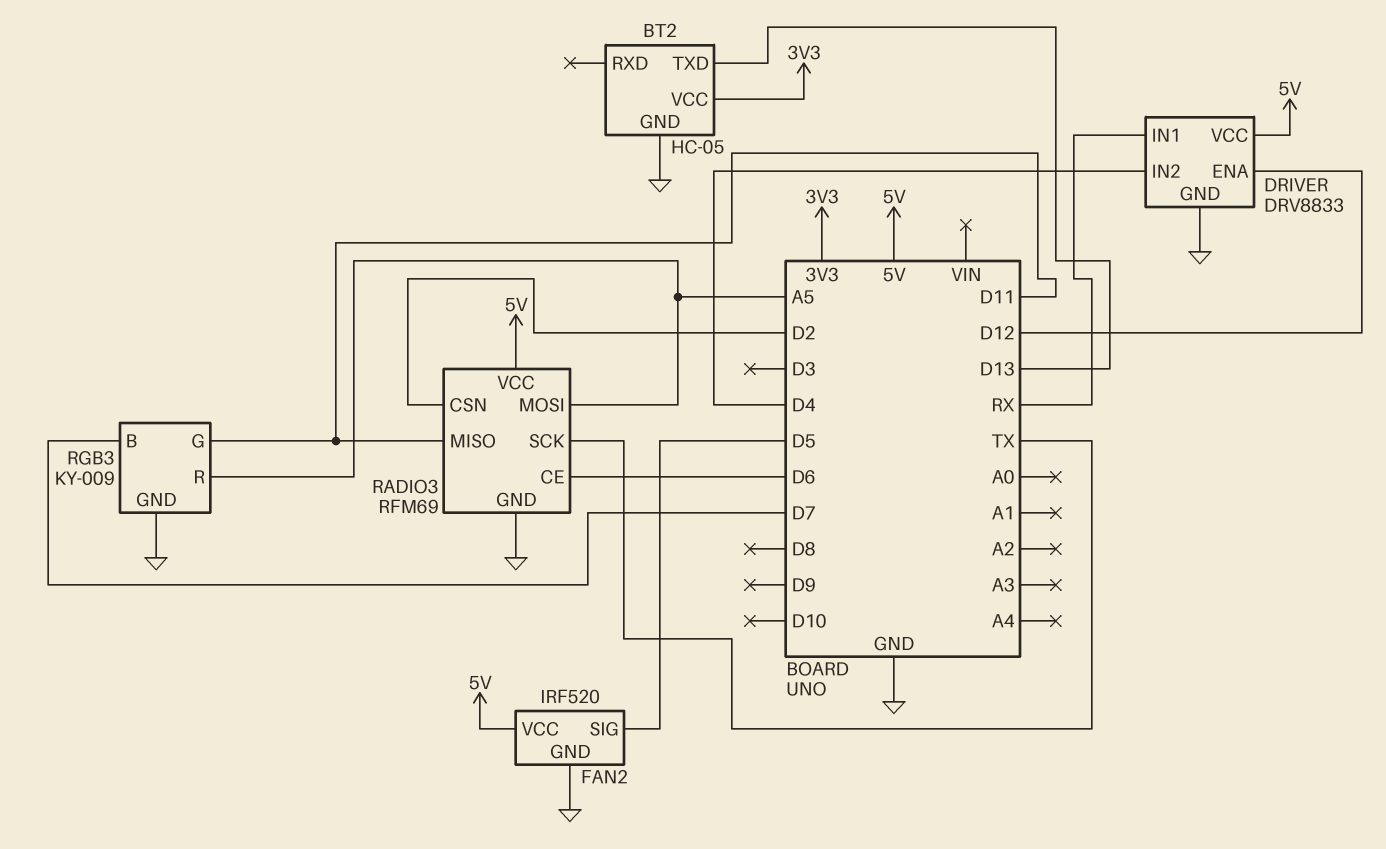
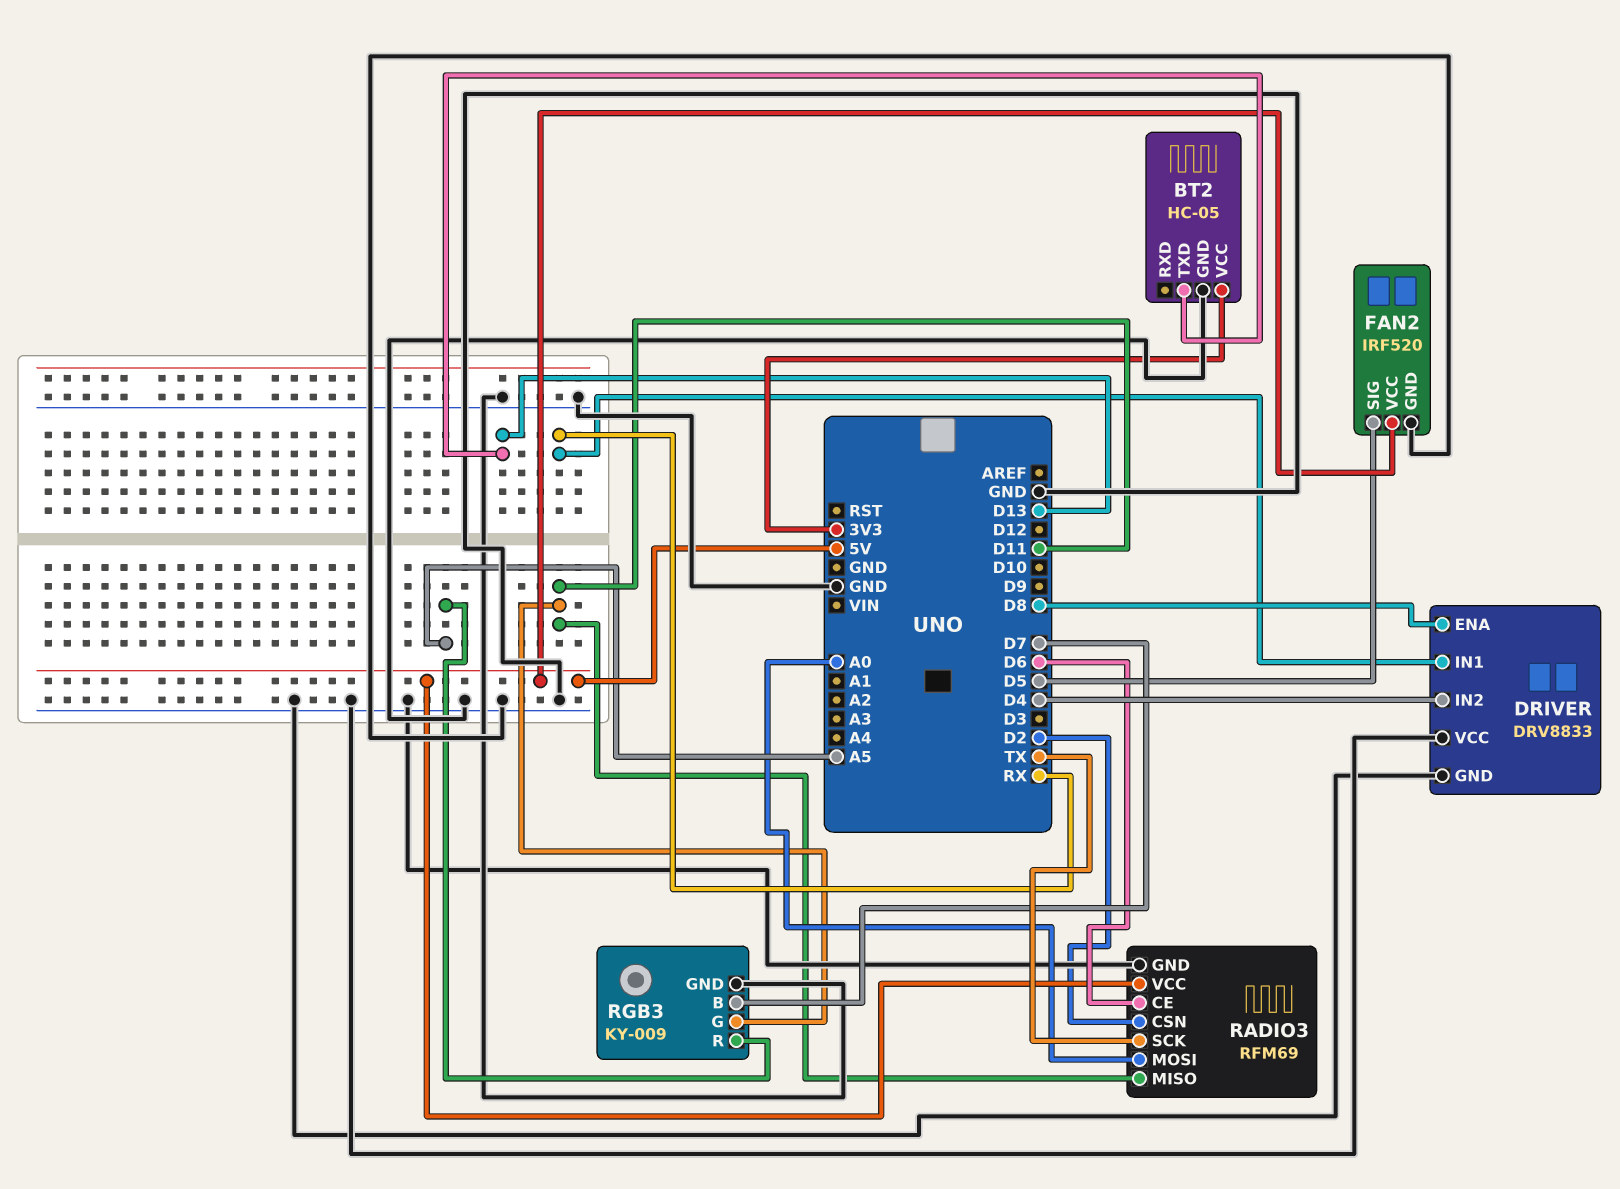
DRIVER pin ENA: D12 -> D8
DRIVER pin VCC: 5V -> GND
RADIO3 pin MOSI: A5 -> A0

